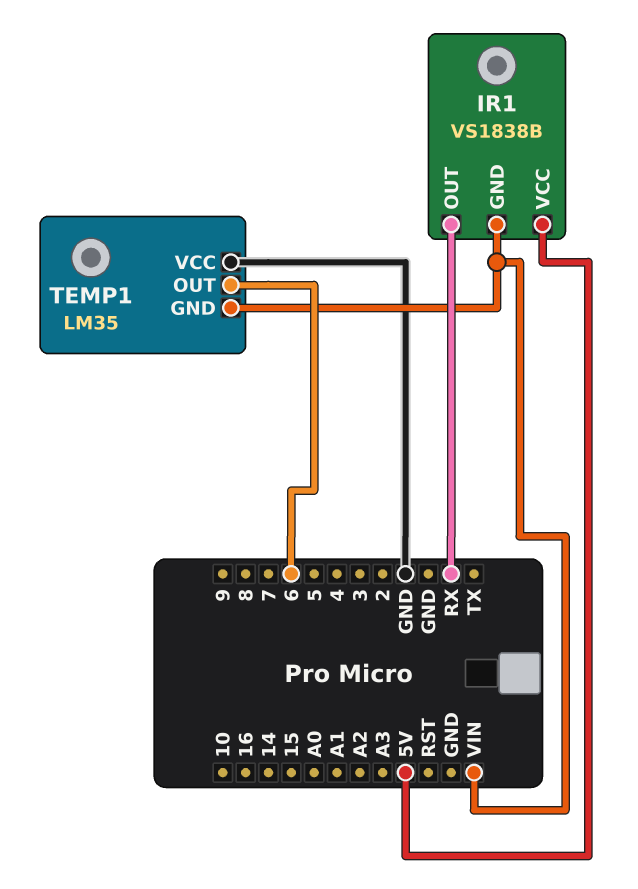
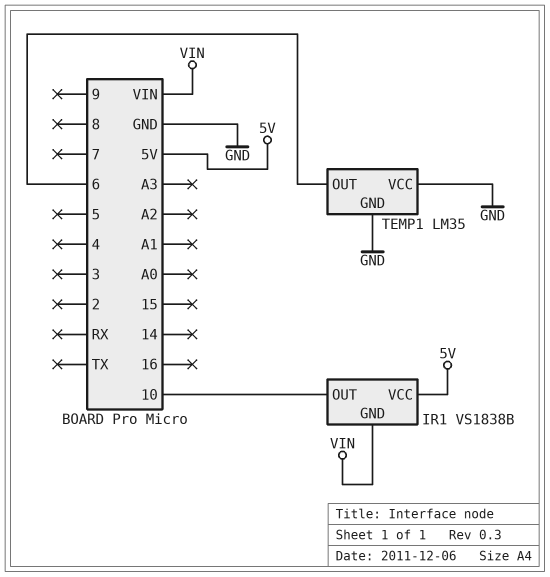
IR1 pin OUT: RX -> 10
TEMP1 pin GND: VIN -> GND

